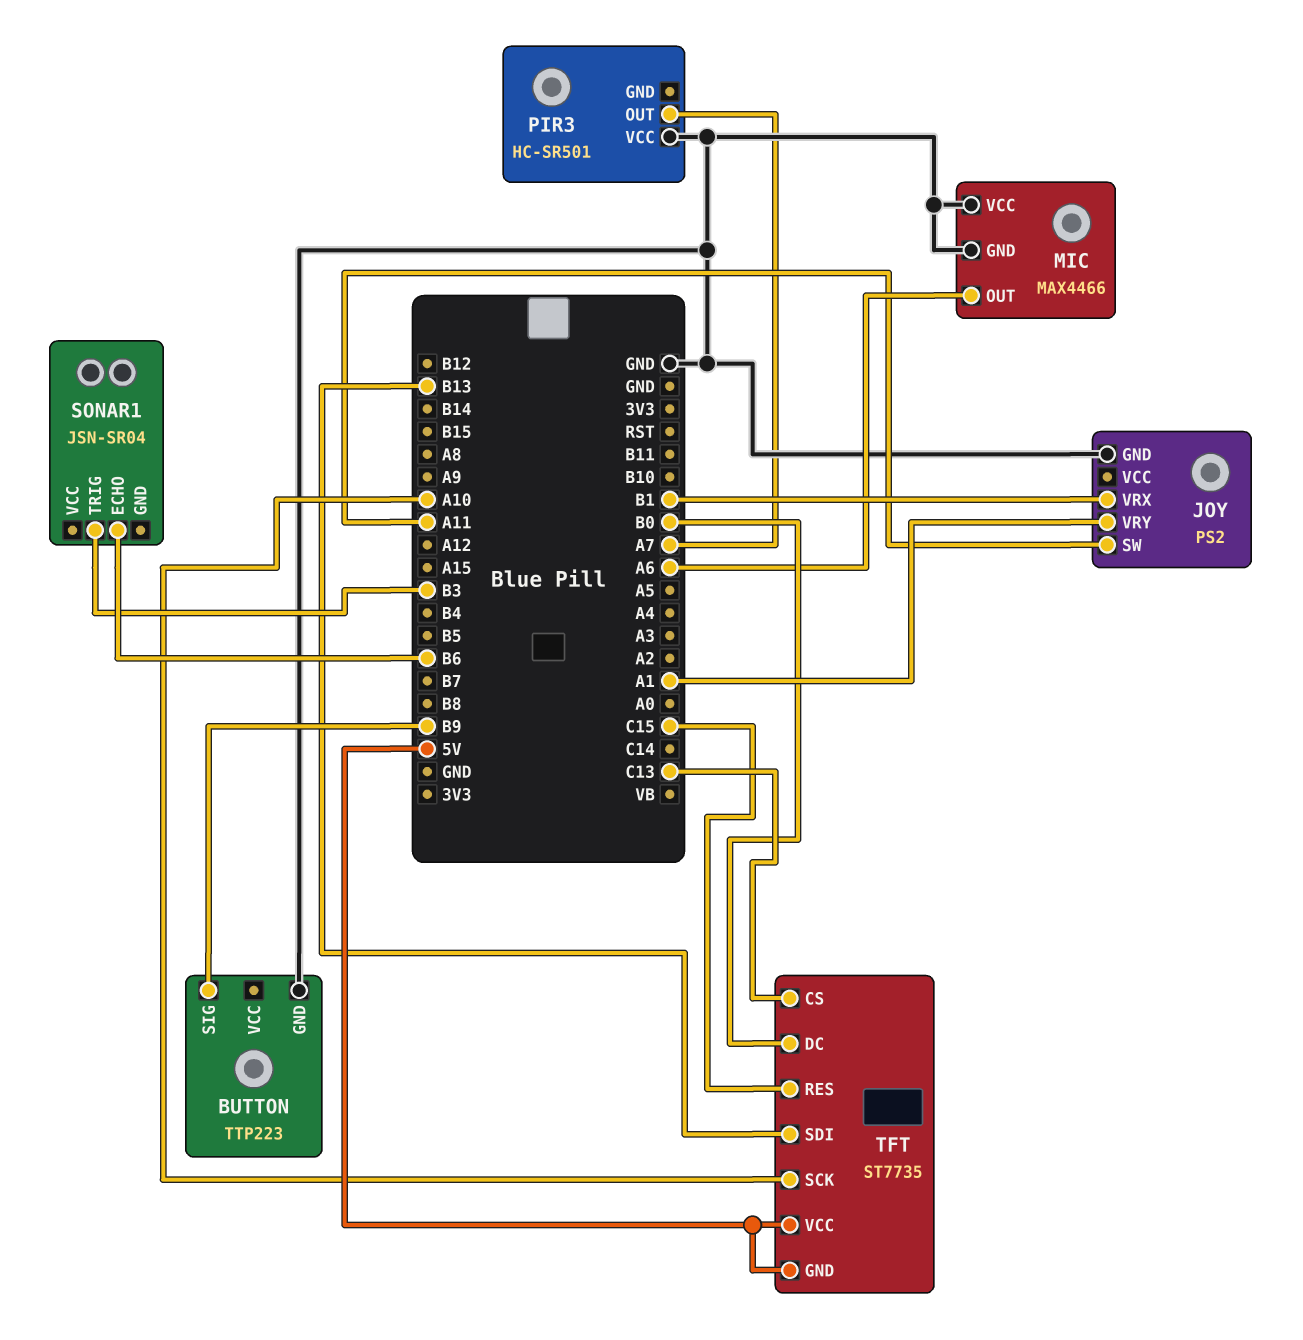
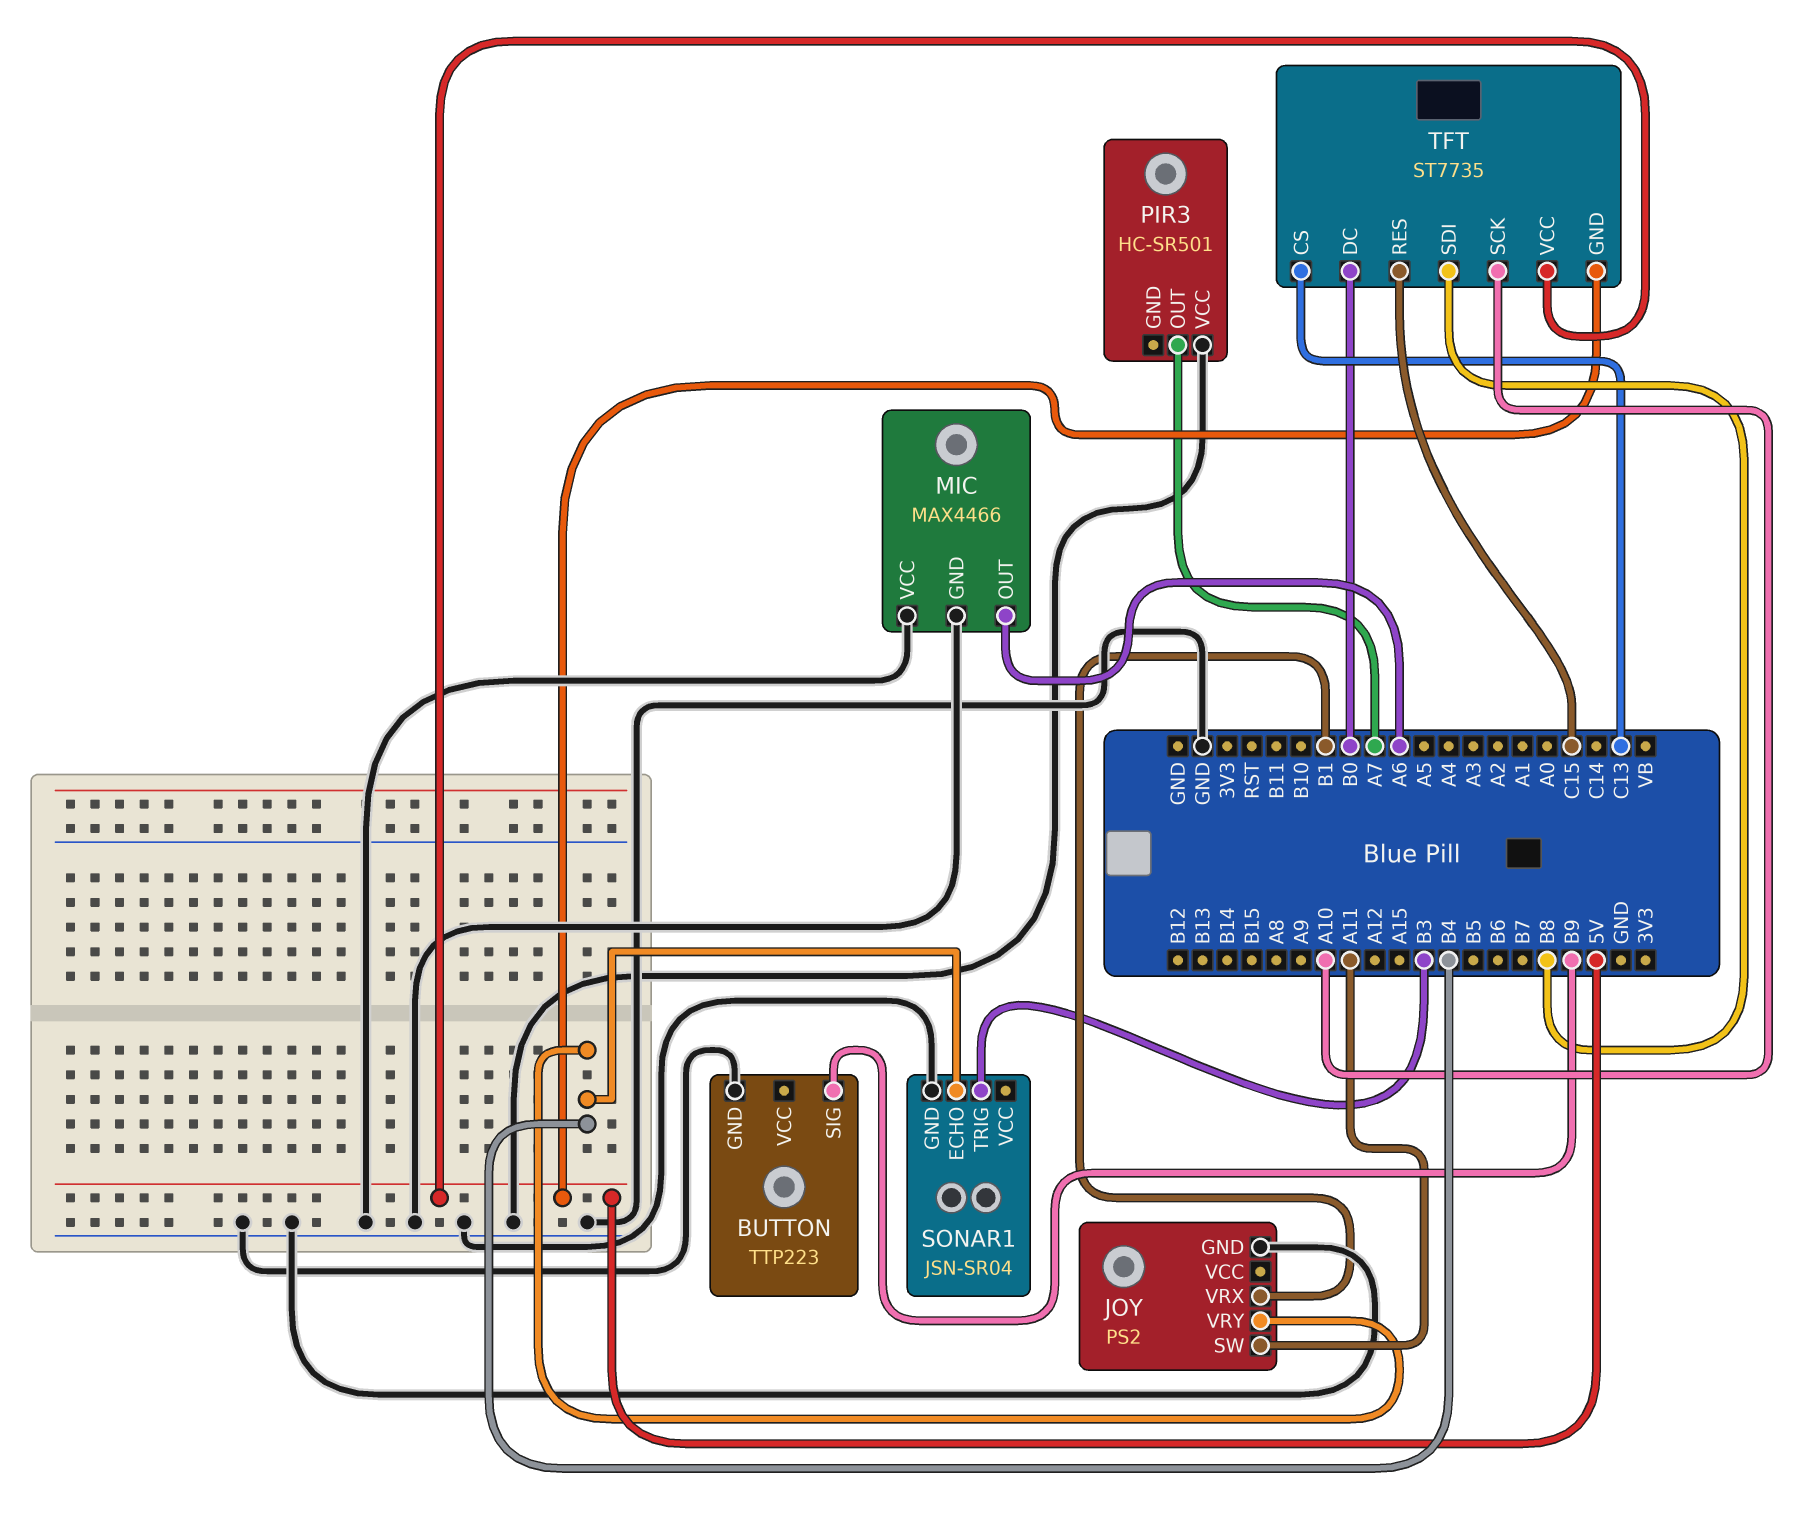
JOY pin VRY: A1 -> B4
SONAR1 pin ECHO: B6 -> B4
SONAR1 pin GND: none -> GND
TFT pin SDI: B13 -> B8

